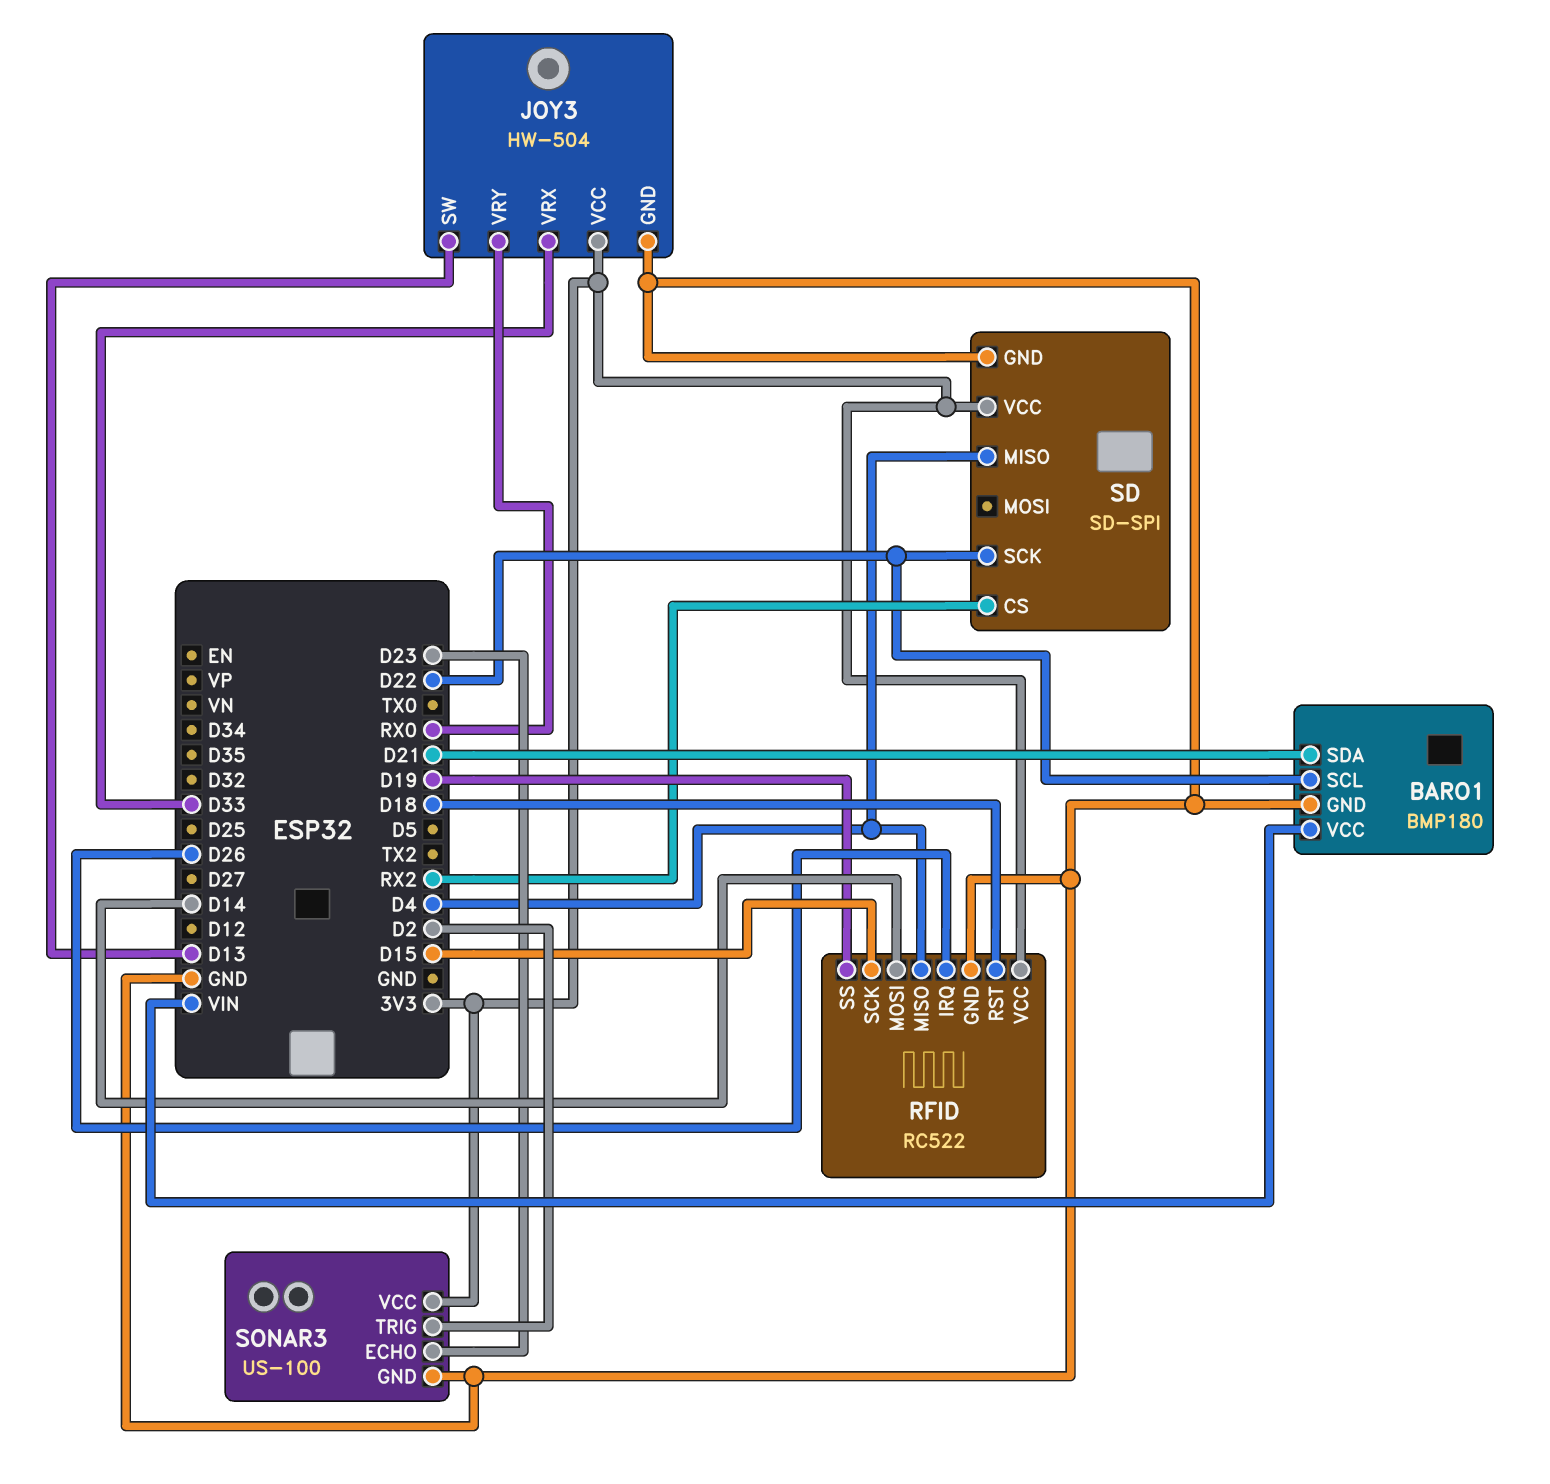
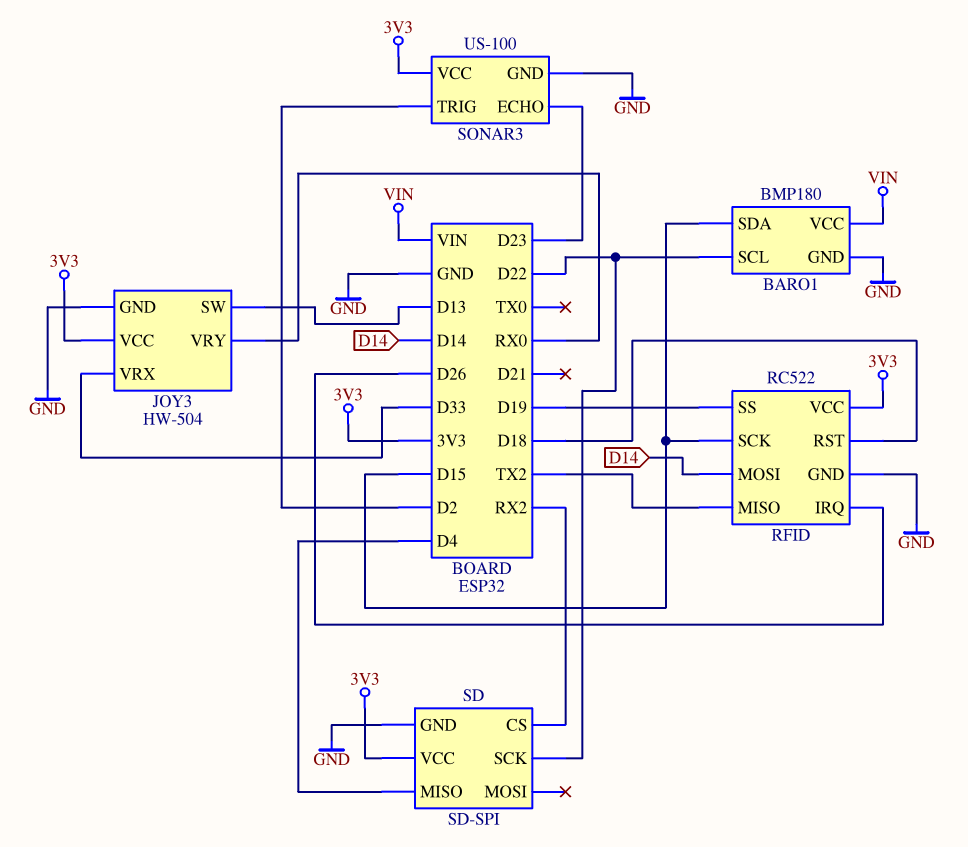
BARO1 pin SDA: D21 -> D15
RFID pin MISO: D4 -> TX2

